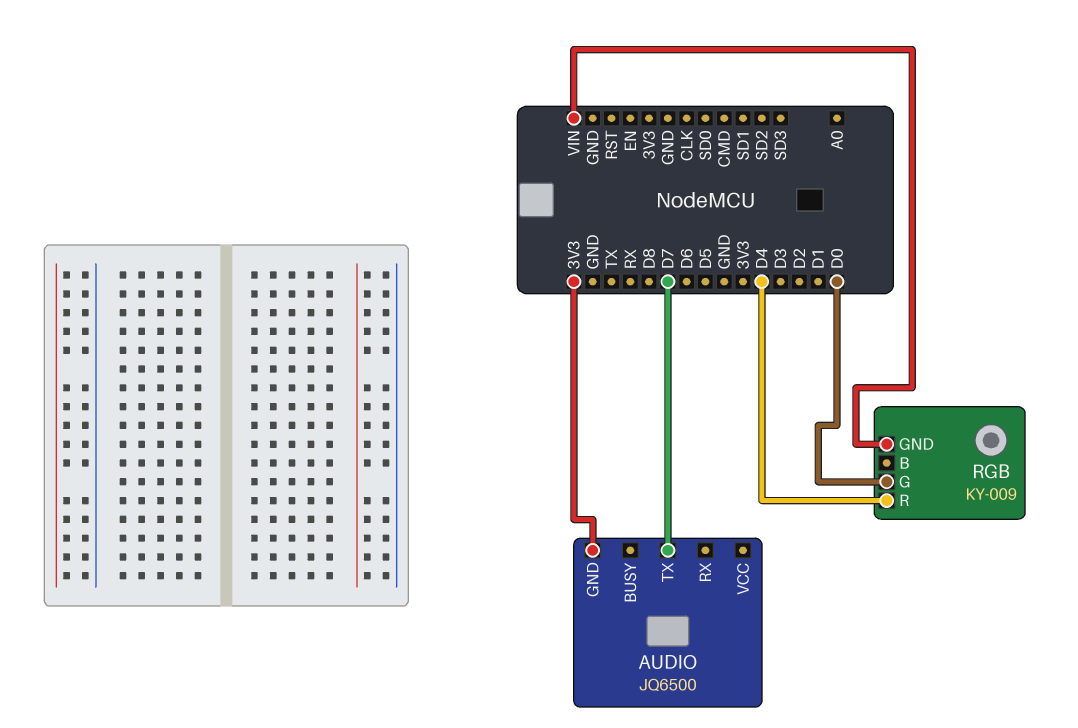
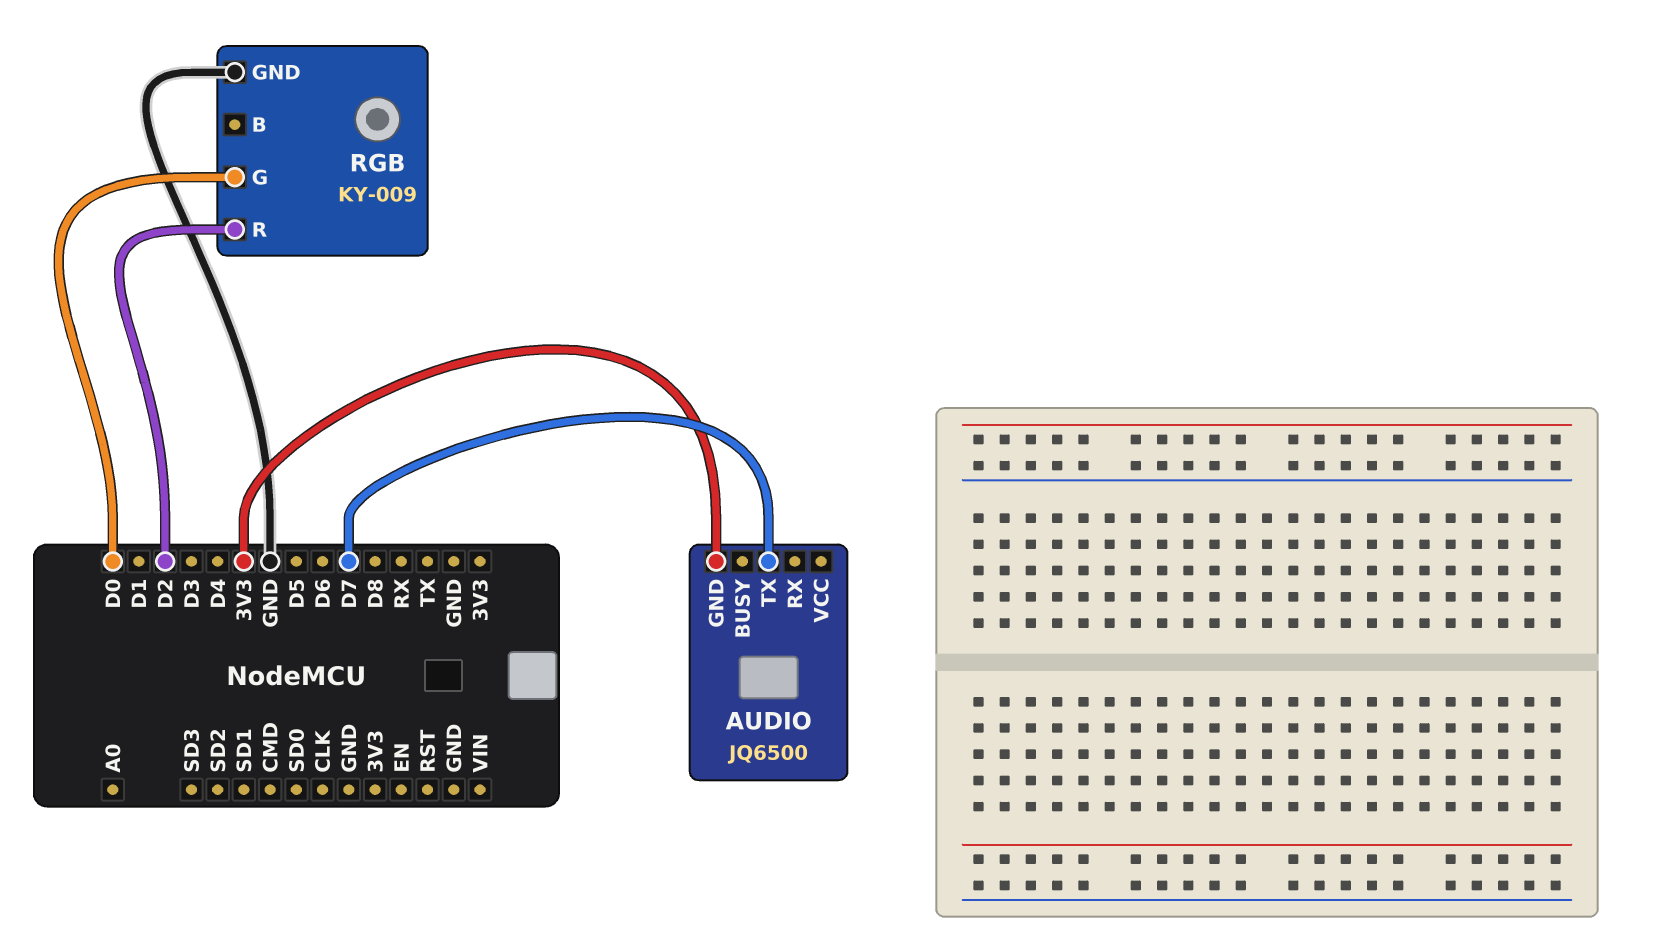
RGB pin GND: VIN -> GND
RGB pin R: D4 -> D2

